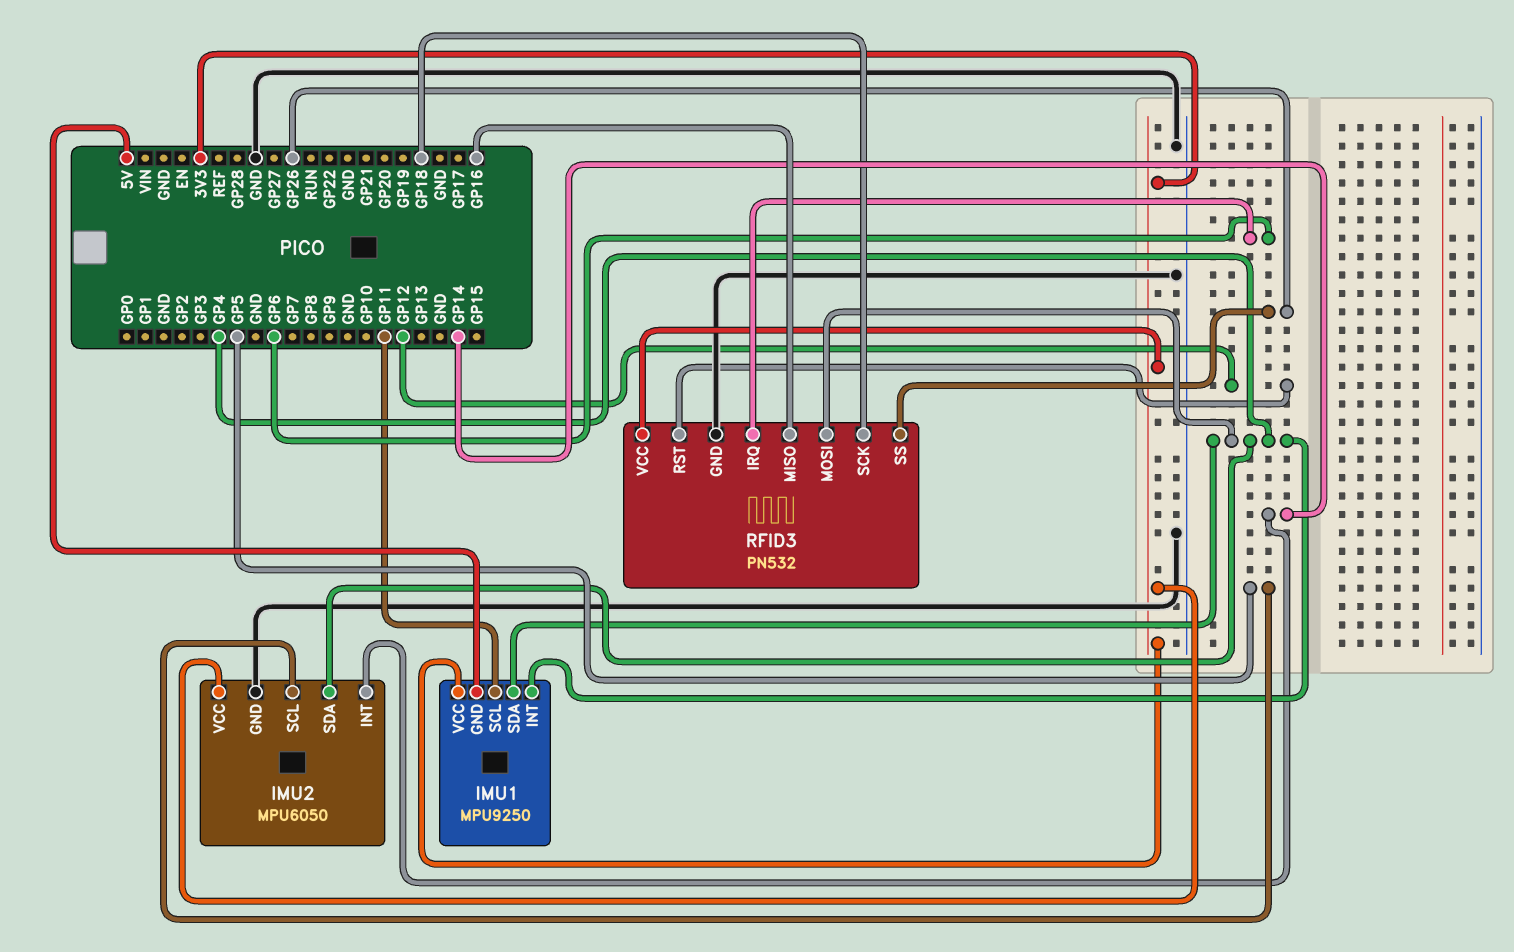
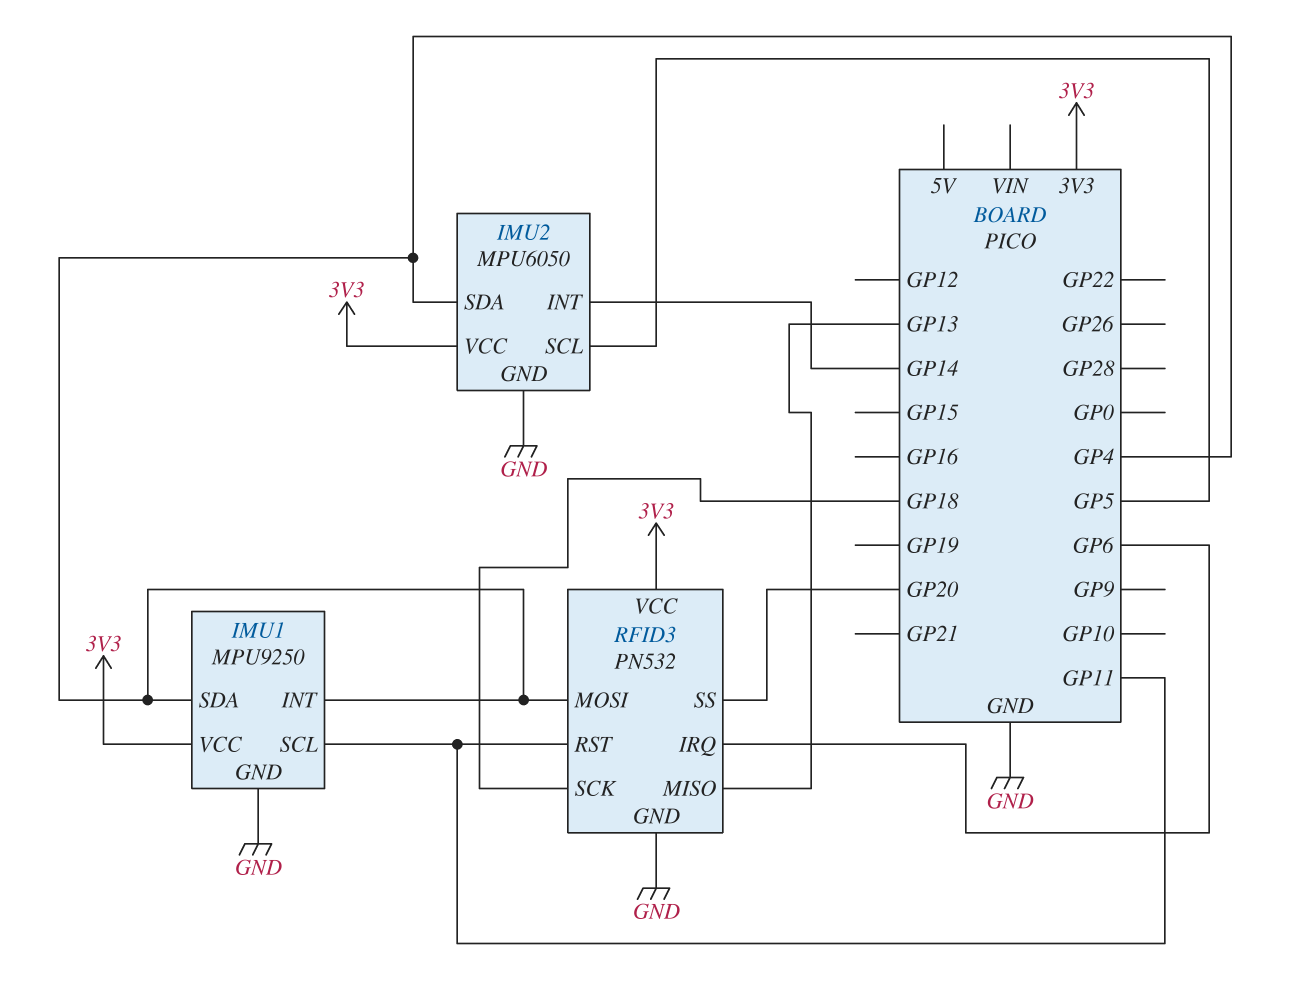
IMU1 pin GND: 5V -> GND
RFID3 pin MISO: GP16 -> GP13
RFID3 pin RST: GP12 -> GP11
RFID3 pin SS: GP26 -> GP20

